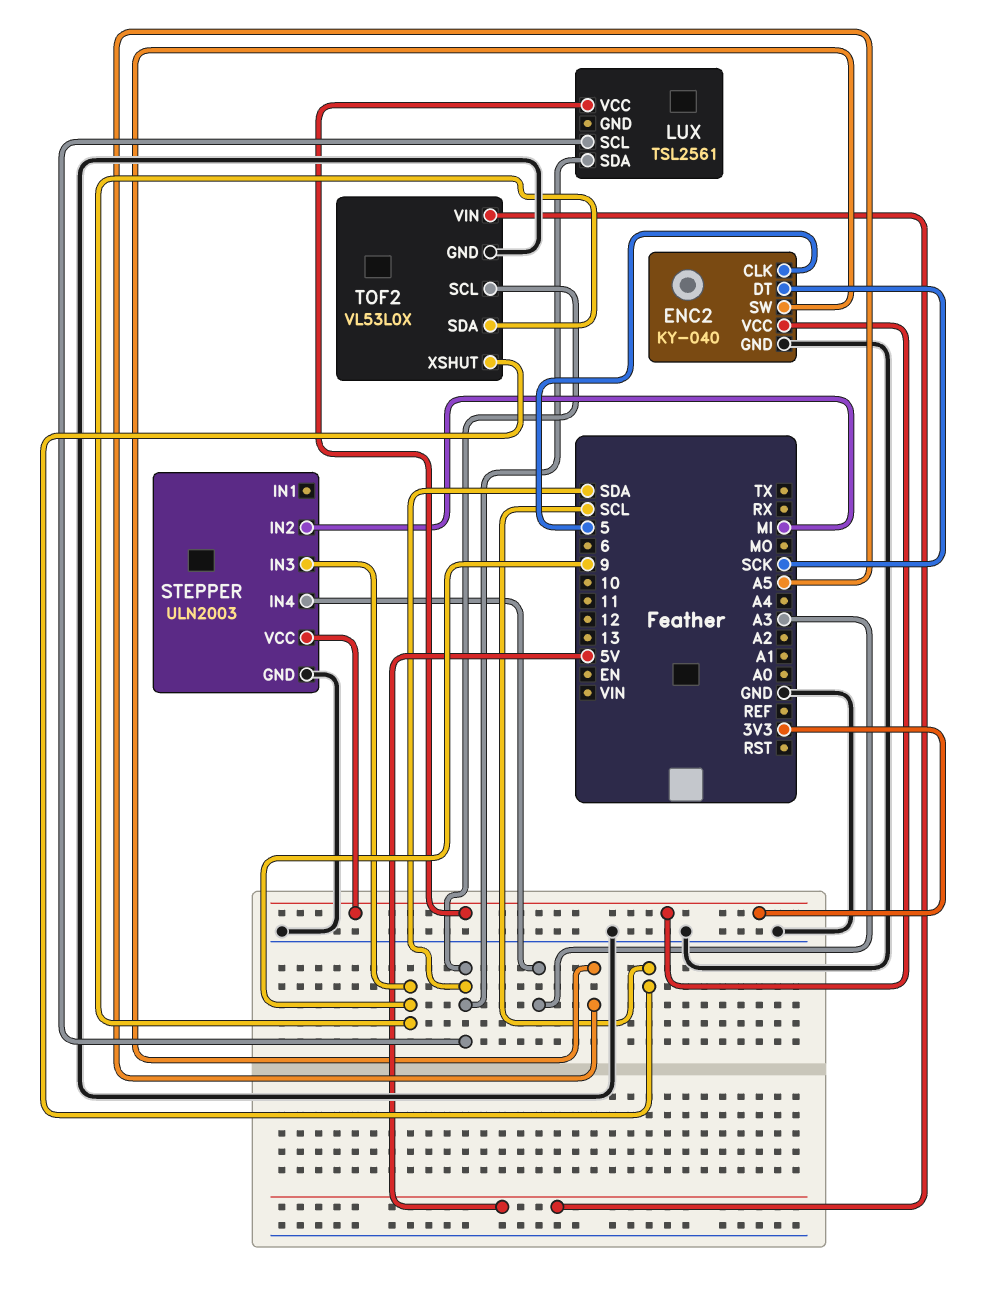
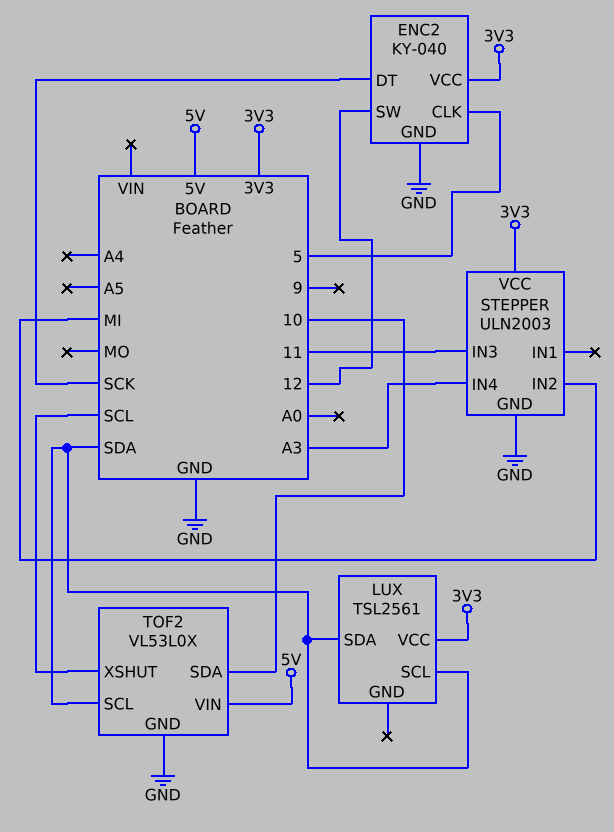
ENC2 pin SW: A5 -> 12
STEPPER pin IN3: 9 -> 11
TOF2 pin SDA: 9 -> 10

